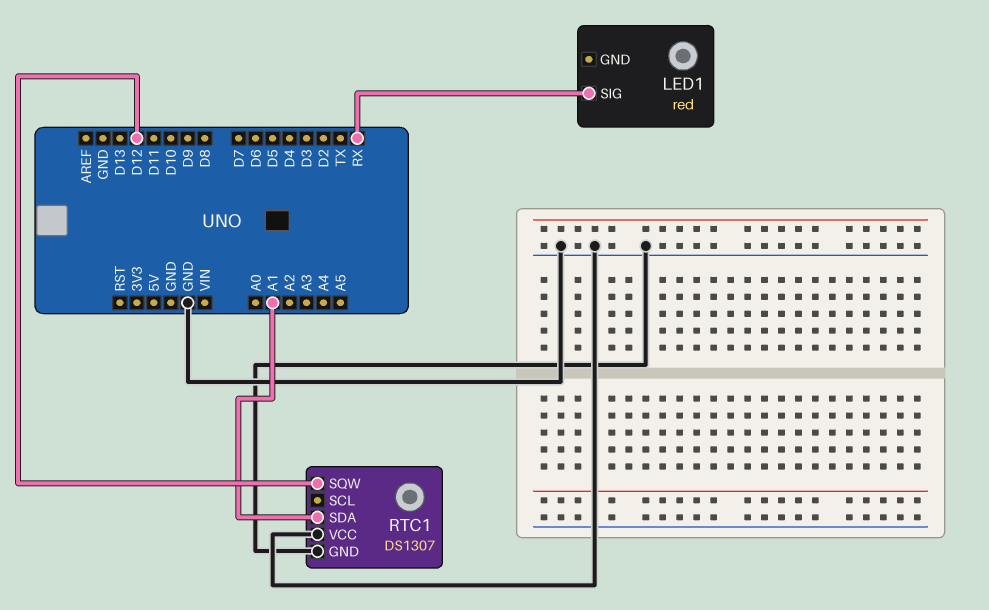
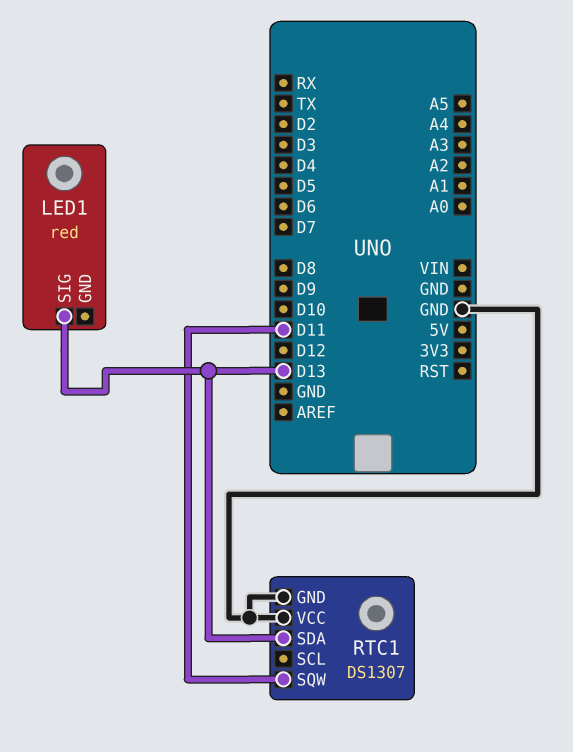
LED1 pin SIG: RX -> D13
RTC1 pin SDA: A1 -> D13
RTC1 pin SQW: D12 -> D11

